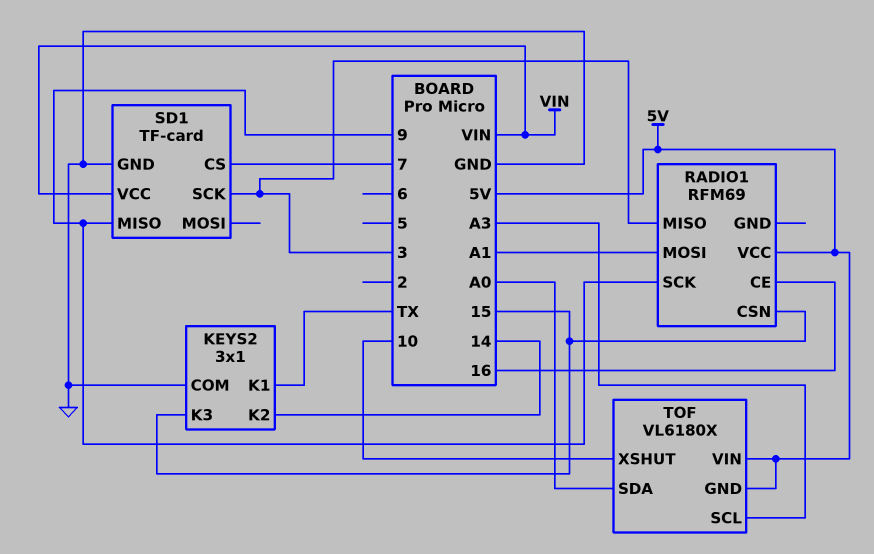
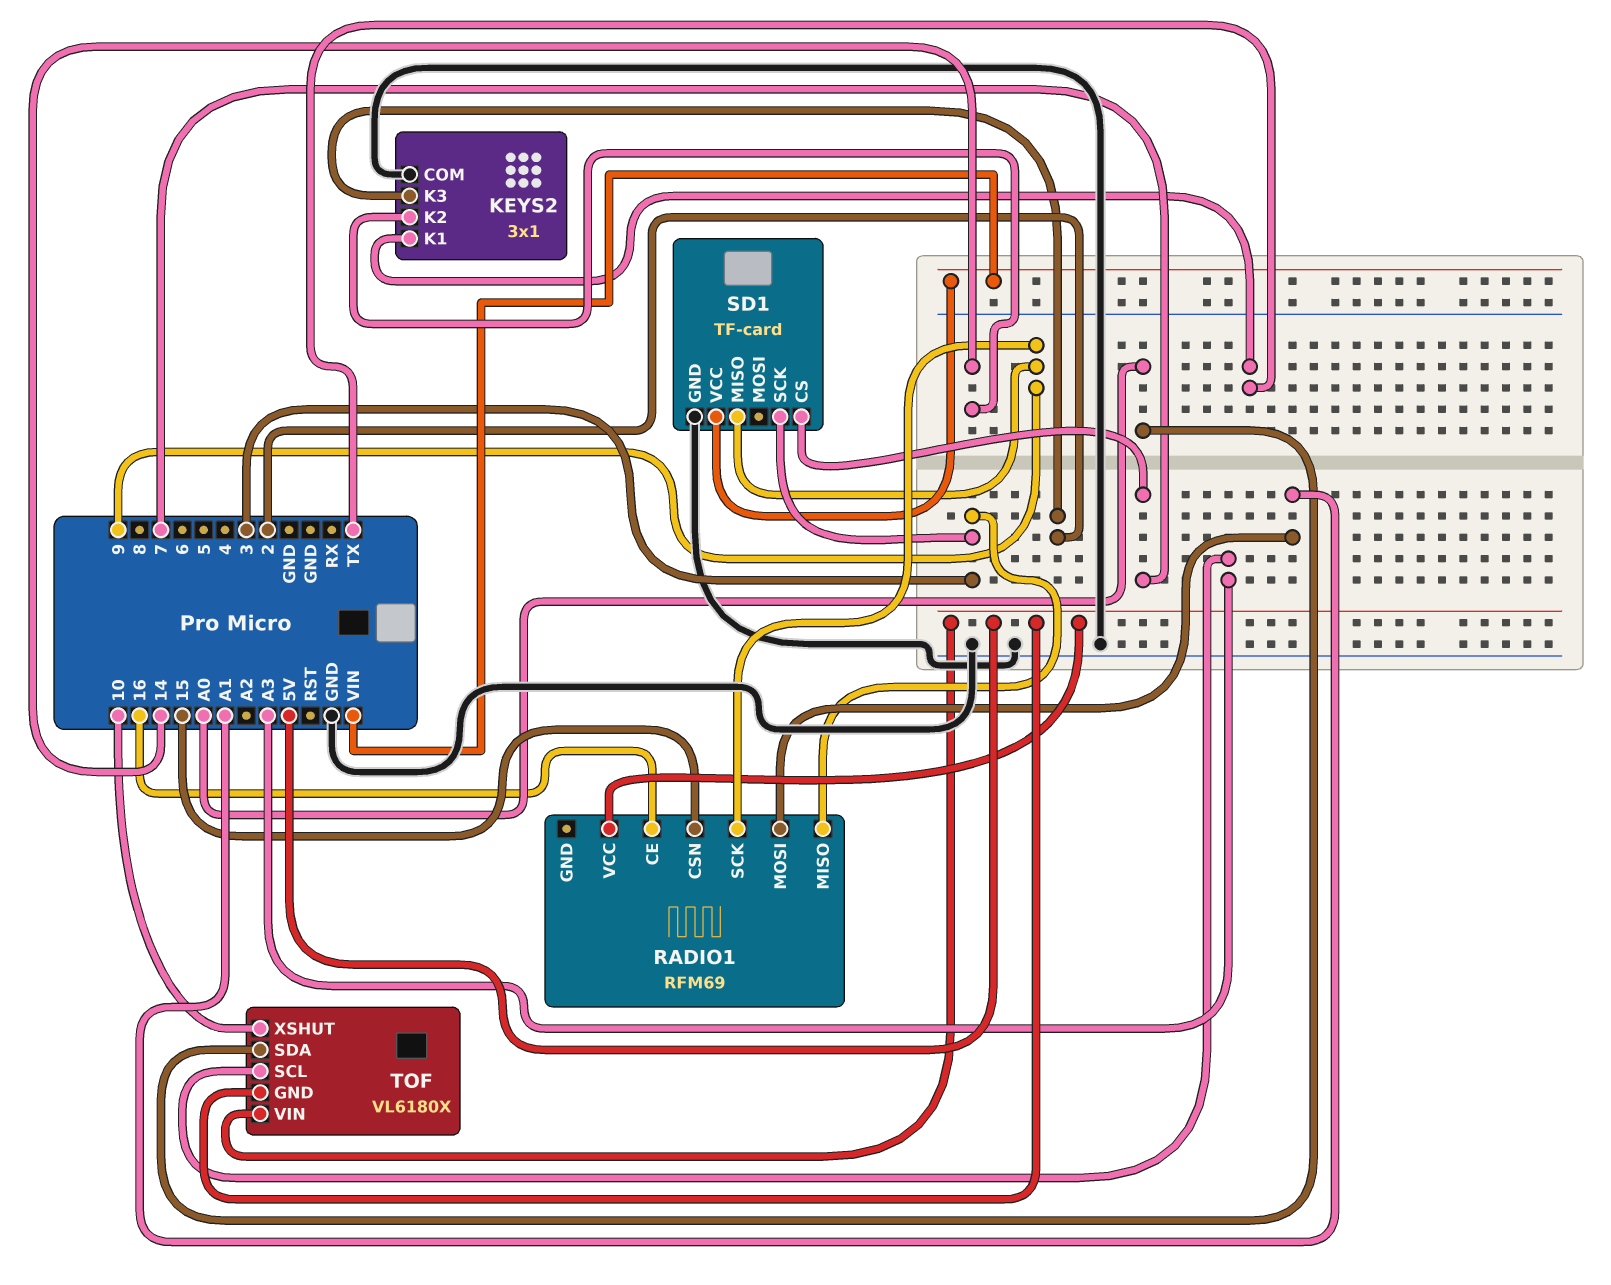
KEYS2 pin K3: 15 -> 2

